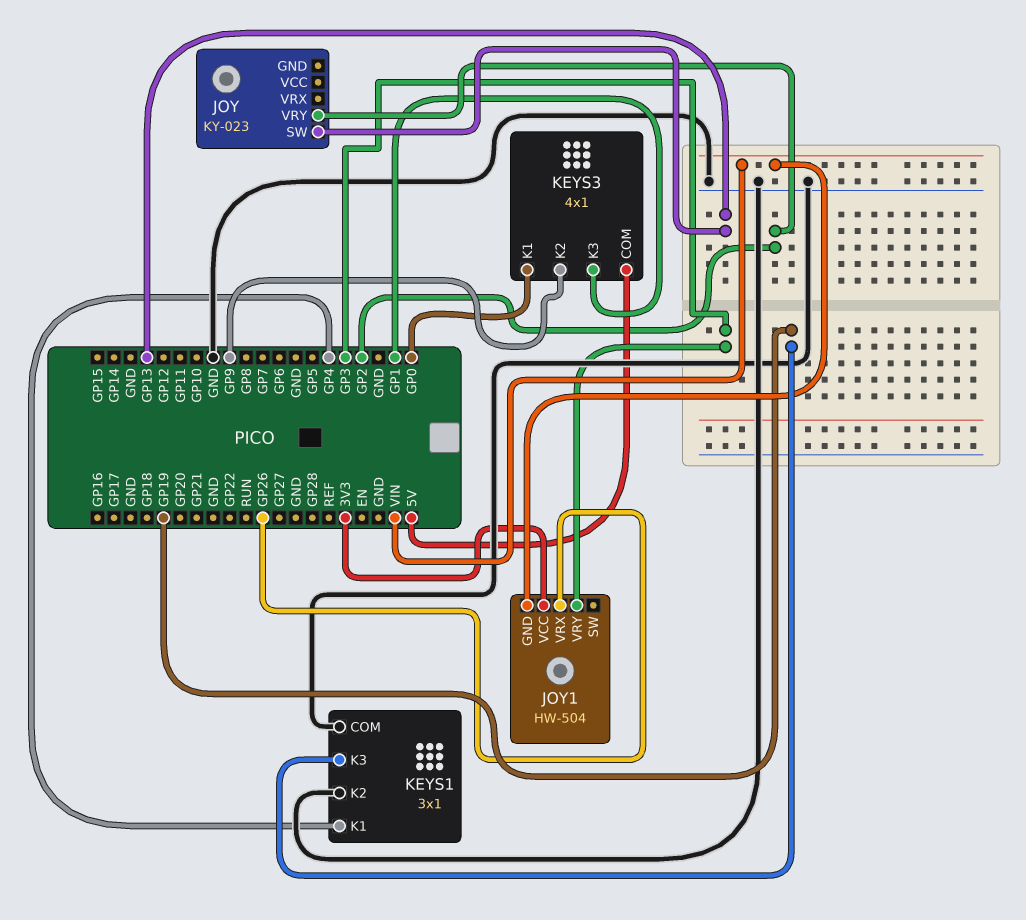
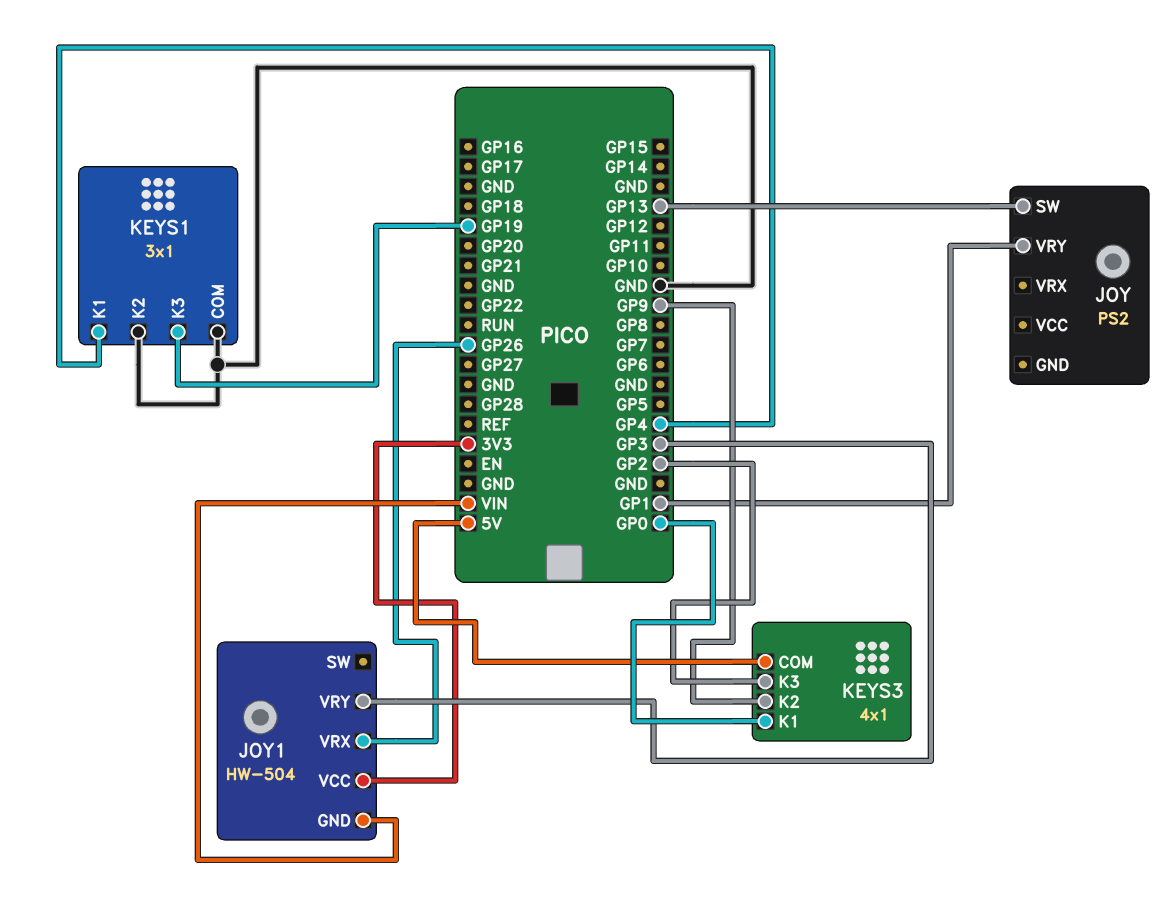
JOY: KY-023 -> PS2
JOY pin VRY: GP2 -> GP1
KEYS3 pin K3: GP1 -> GP2

